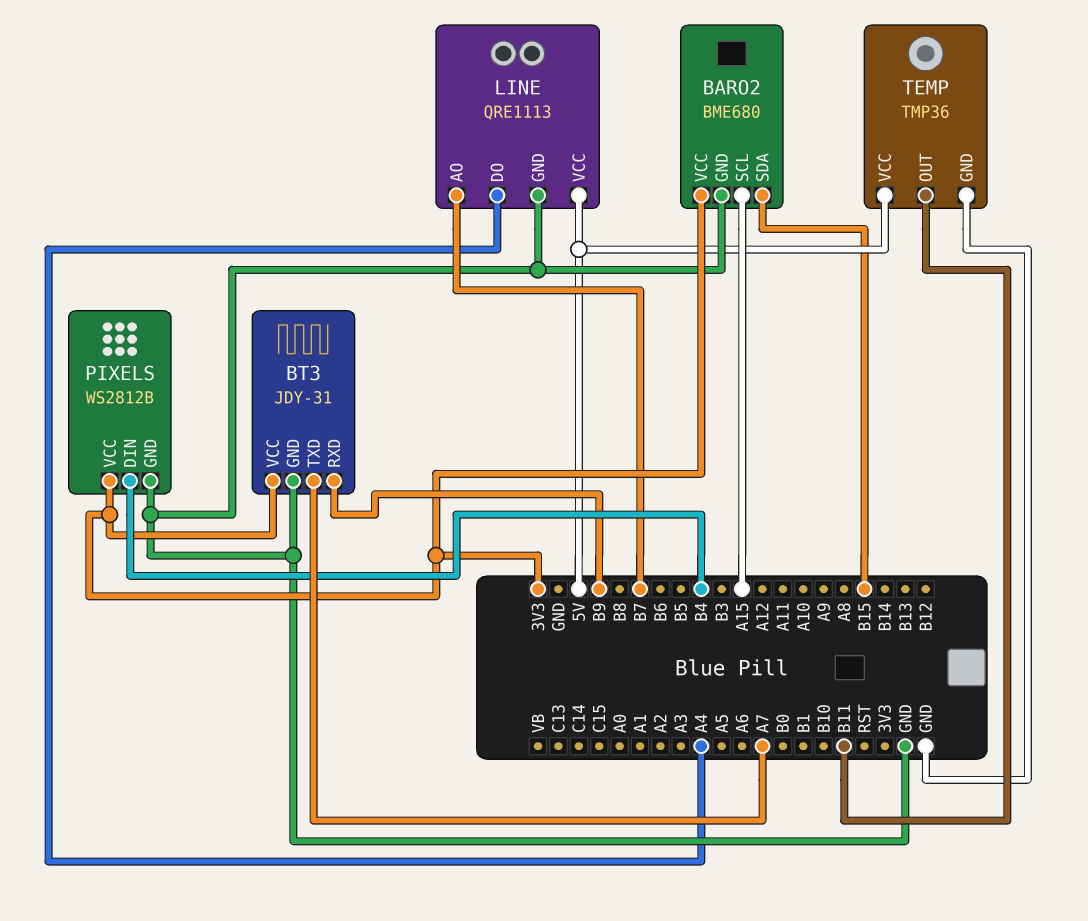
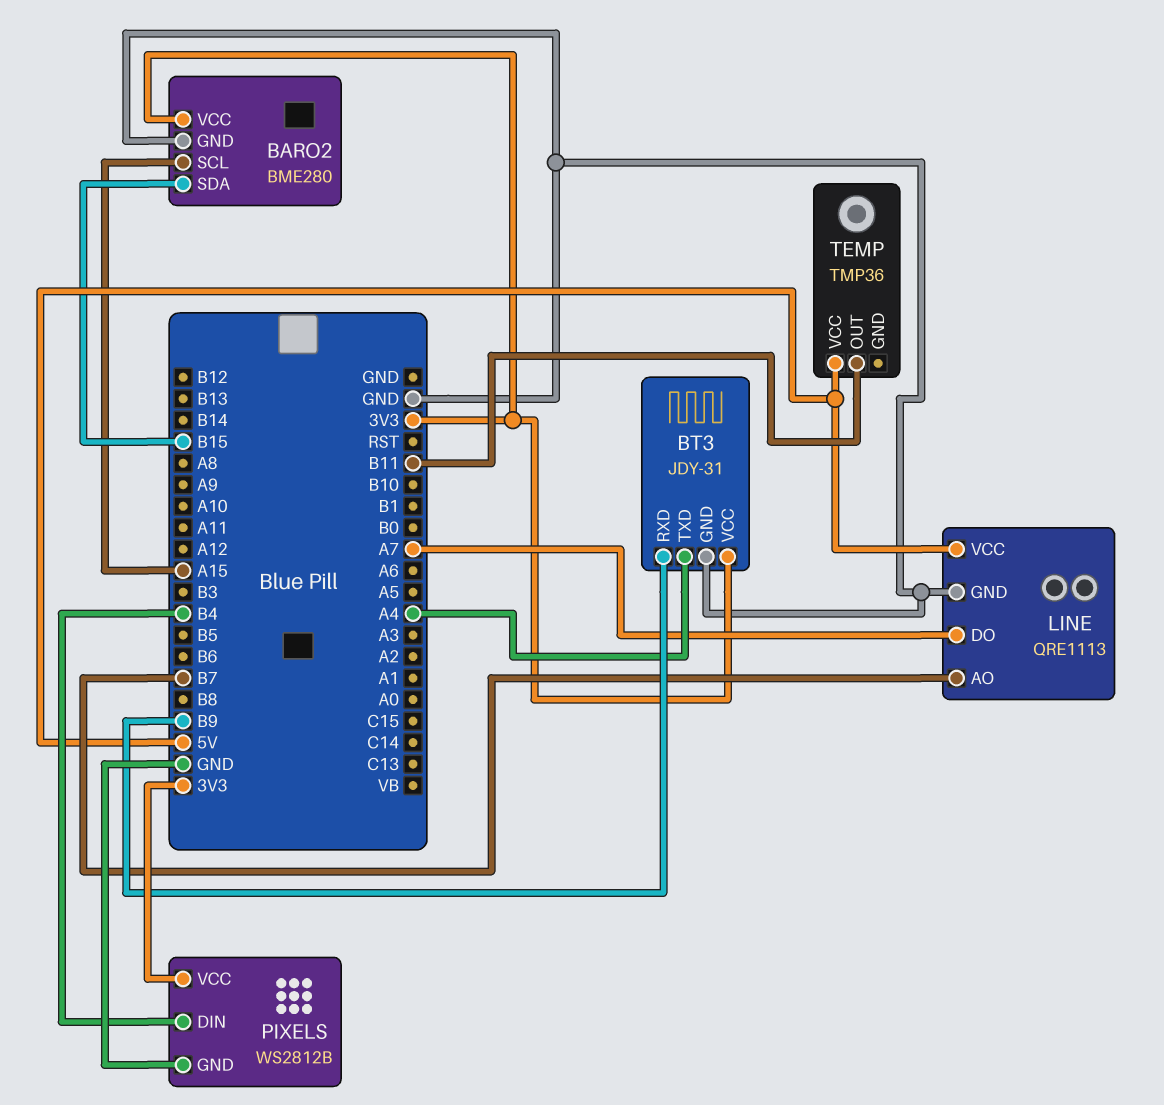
BARO2: BME680 -> BME280
BT3 pin TXD: A7 -> A4
LINE pin DO: A4 -> A7
TEMP pin GND: GND -> none

